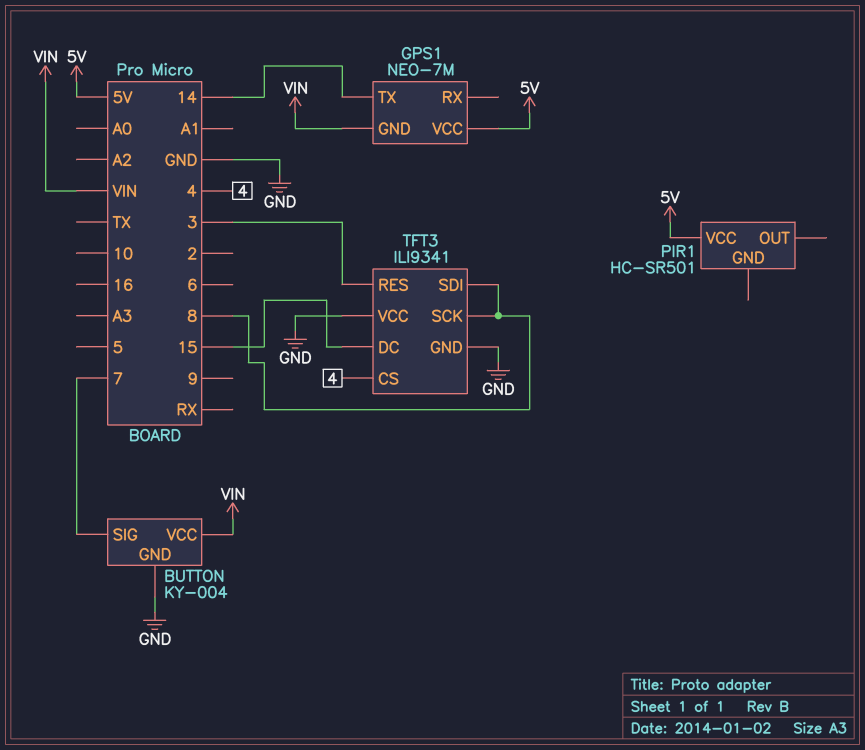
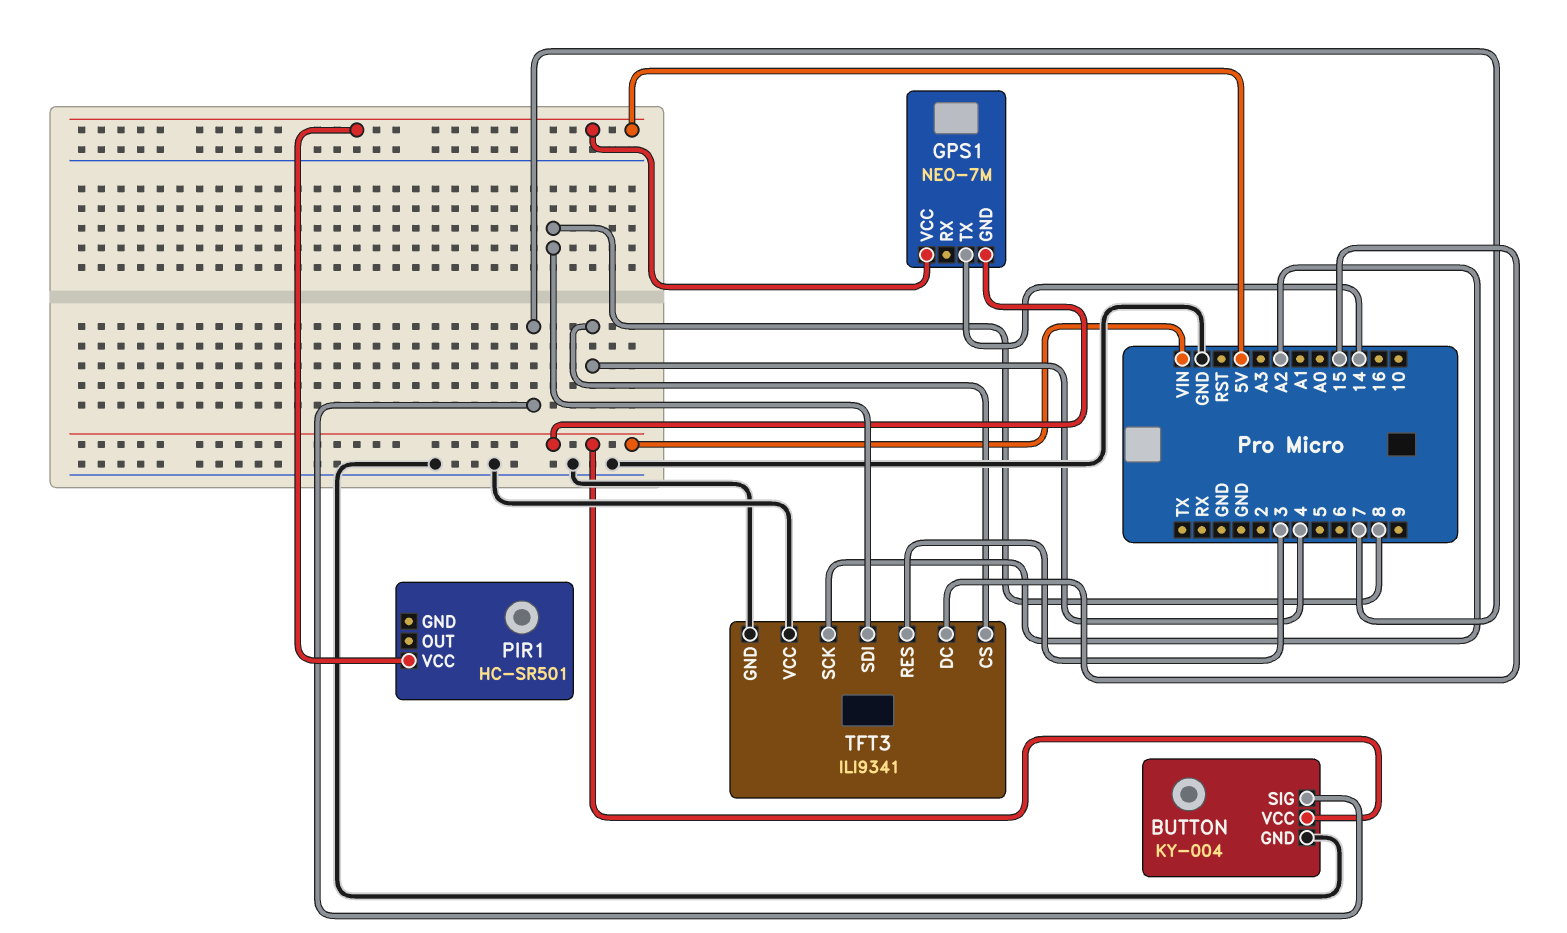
TFT3 pin SCK: 8 -> A2

